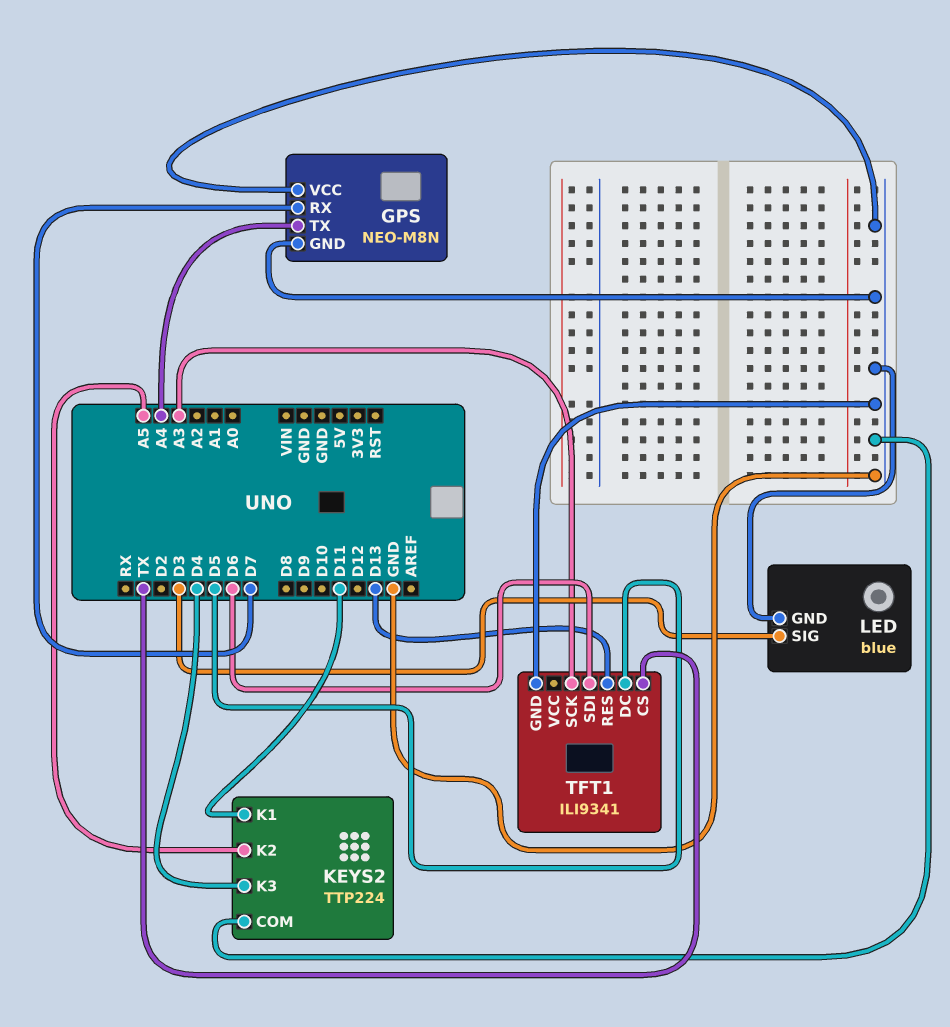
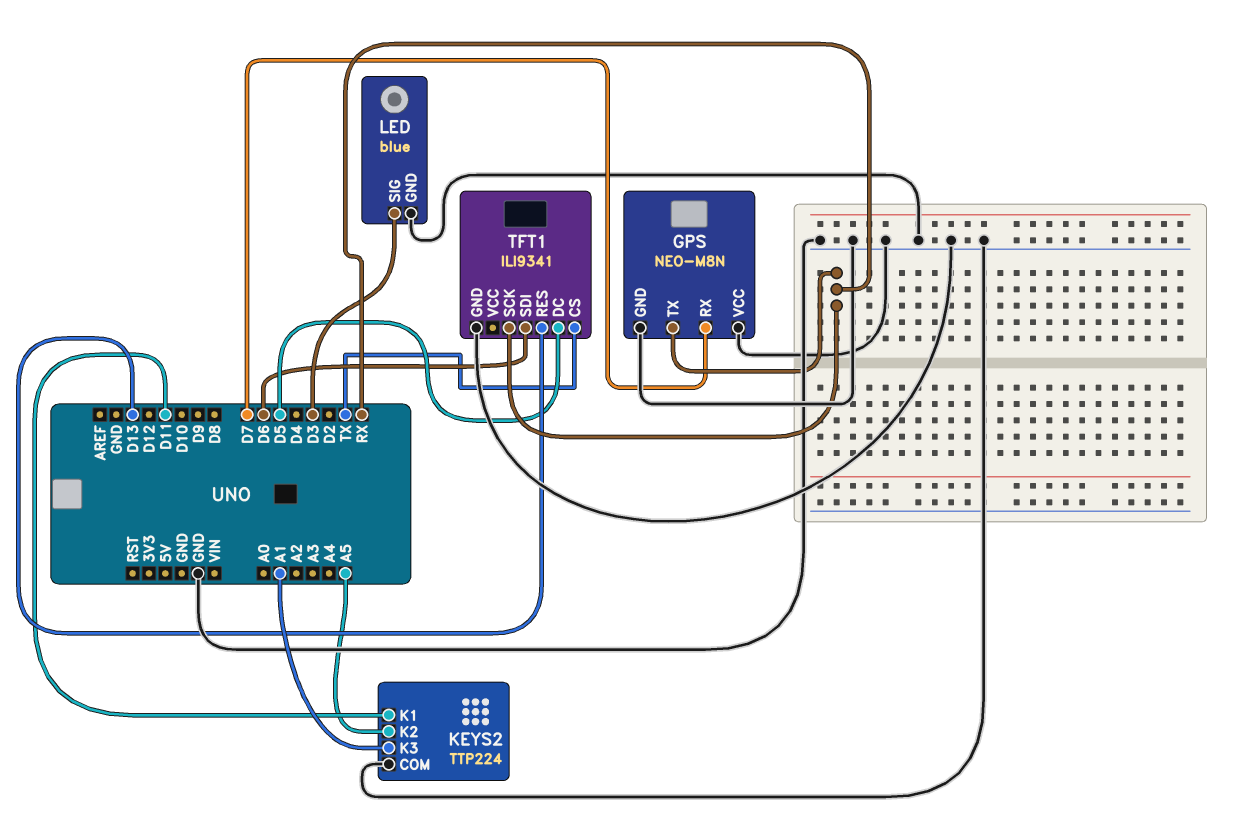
GPS pin TX: A4 -> RX
KEYS2 pin K3: D4 -> A1
TFT1 pin SCK: A3 -> RX

